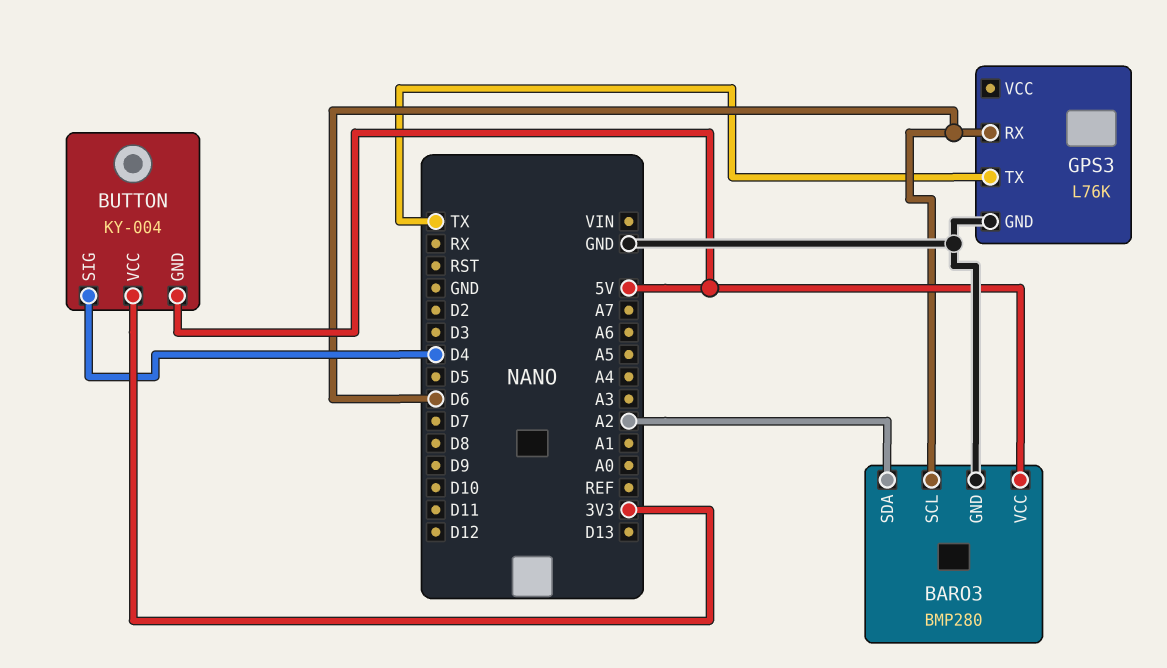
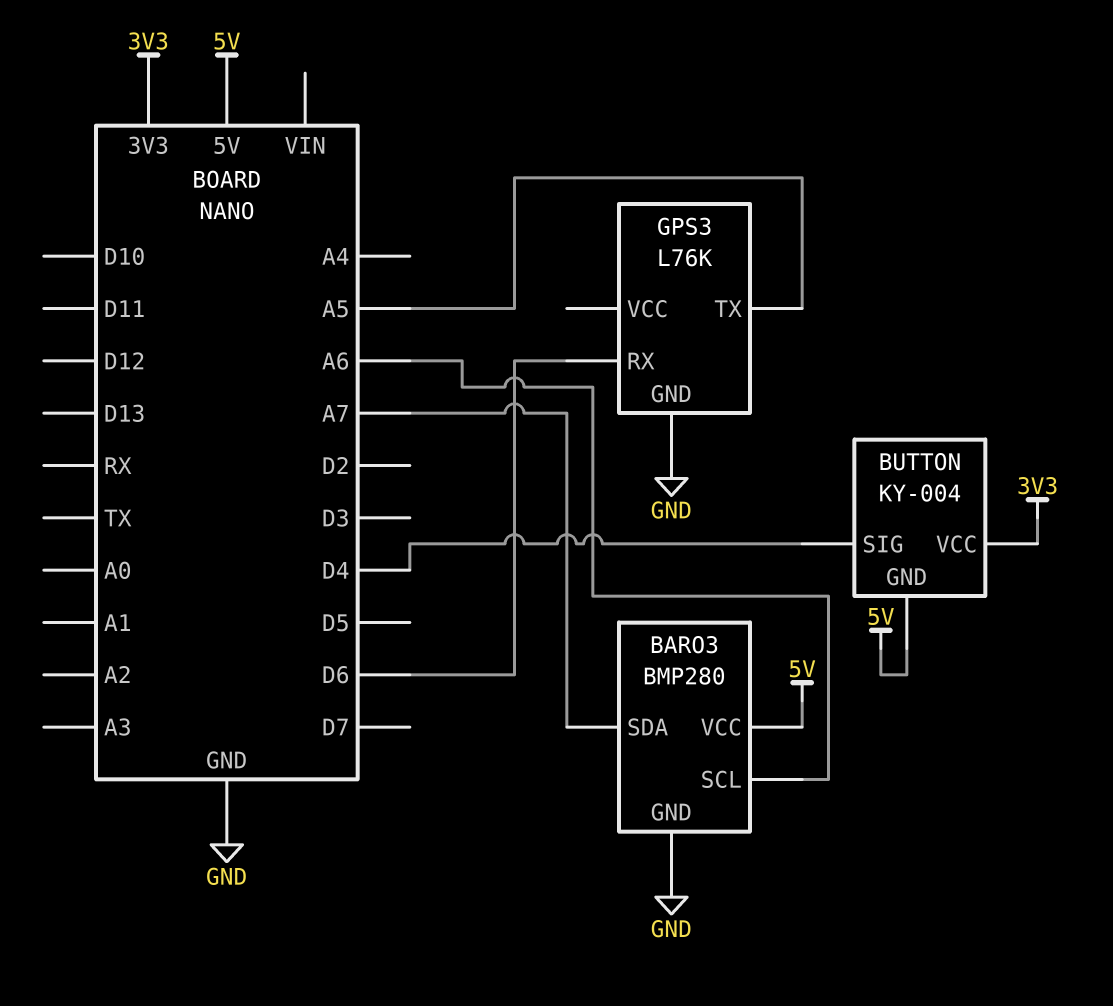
BARO3 pin SCL: D6 -> A6
BARO3 pin SDA: A2 -> A7
GPS3 pin TX: TX -> A5

